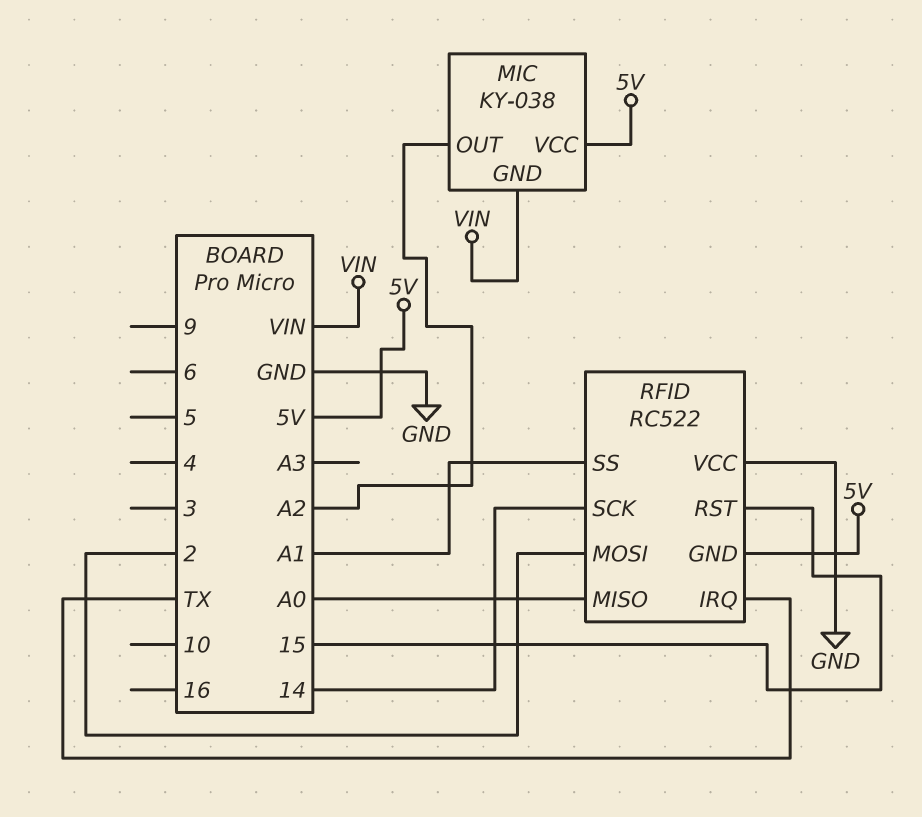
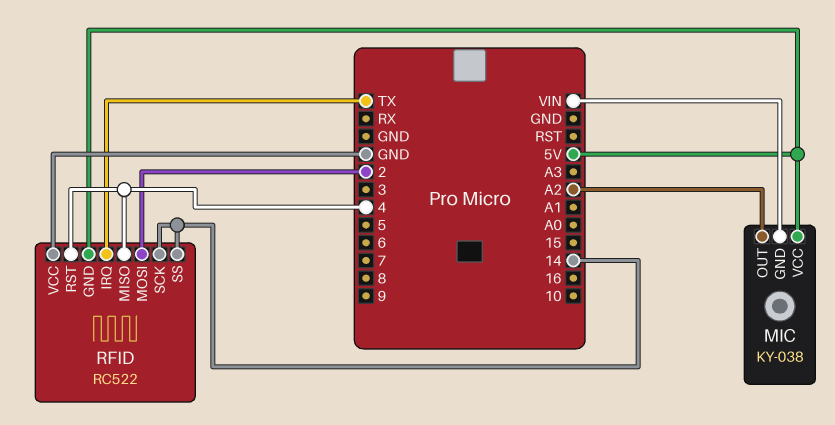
RFID pin MISO: A0 -> 4
RFID pin RST: 15 -> 4
RFID pin SS: A1 -> 14

